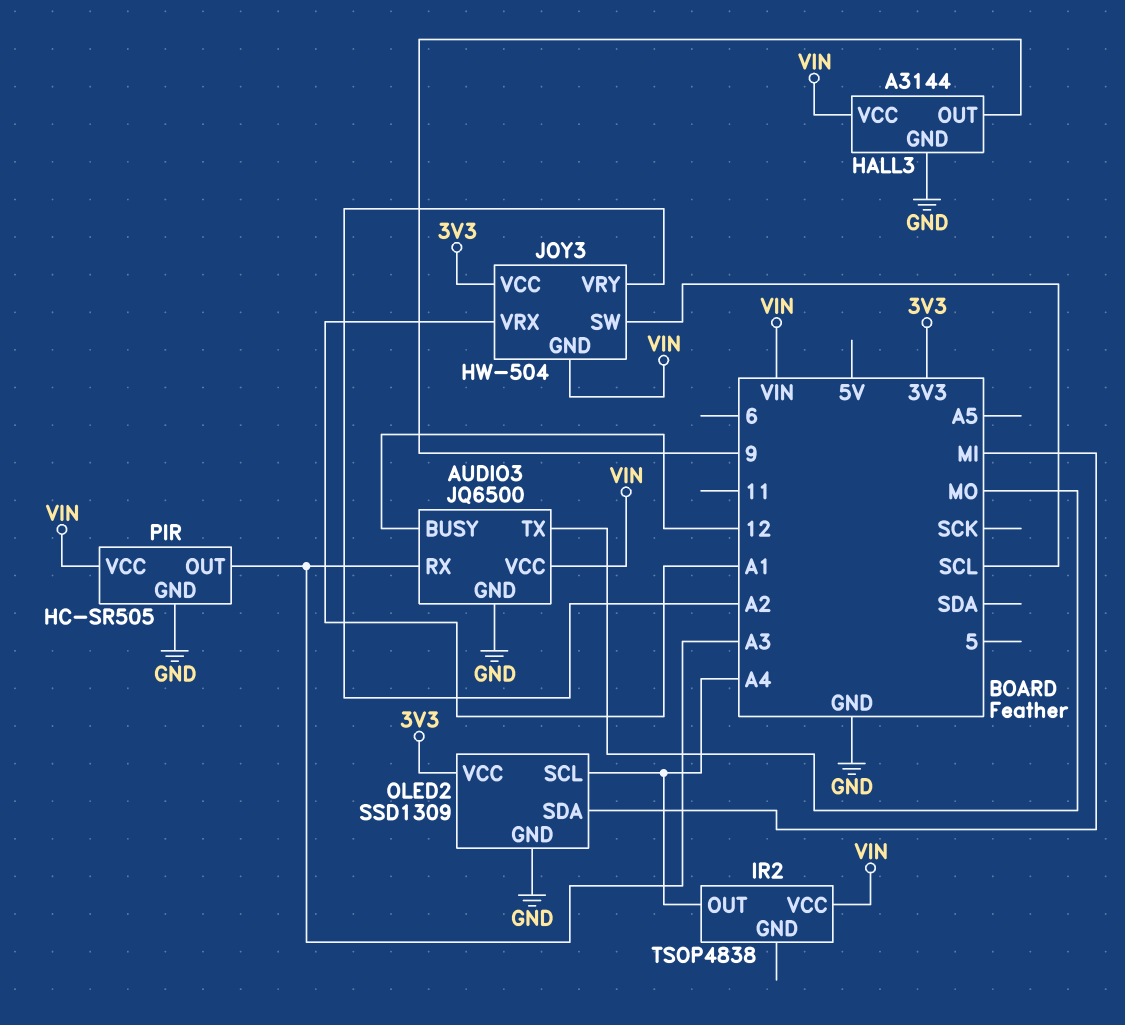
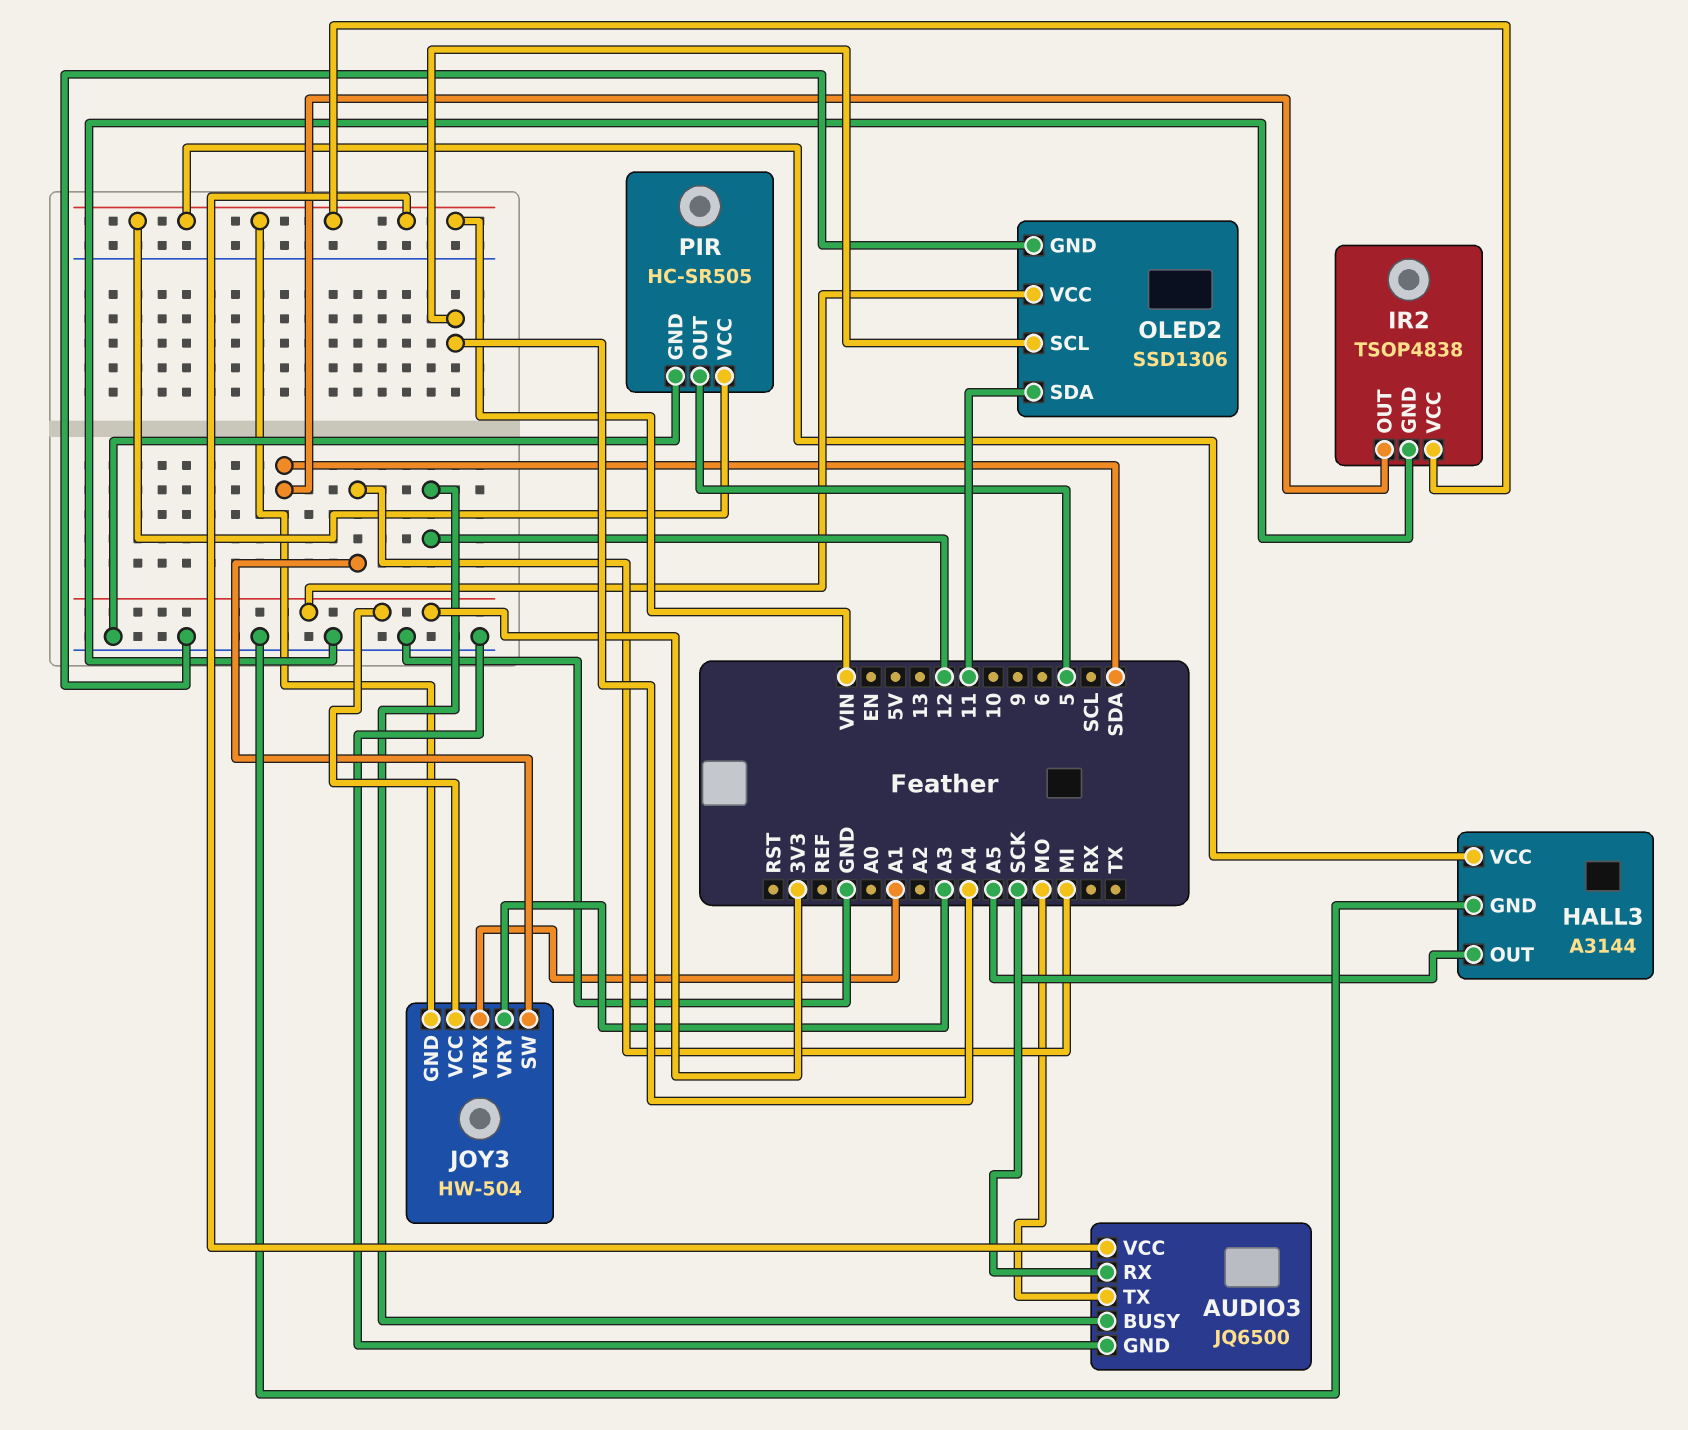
AUDIO3 pin RX: A3 -> SCK
HALL3 pin OUT: 9 -> A5
IR2 pin GND: none -> GND
IR2 pin OUT: A4 -> SDA
JOY3 pin SW: SCL -> MI
JOY3 pin VRY: A2 -> A3
OLED2: SSD1309 -> SSD1306
OLED2 pin SDA: MI -> 11
PIR pin OUT: A3 -> 5

